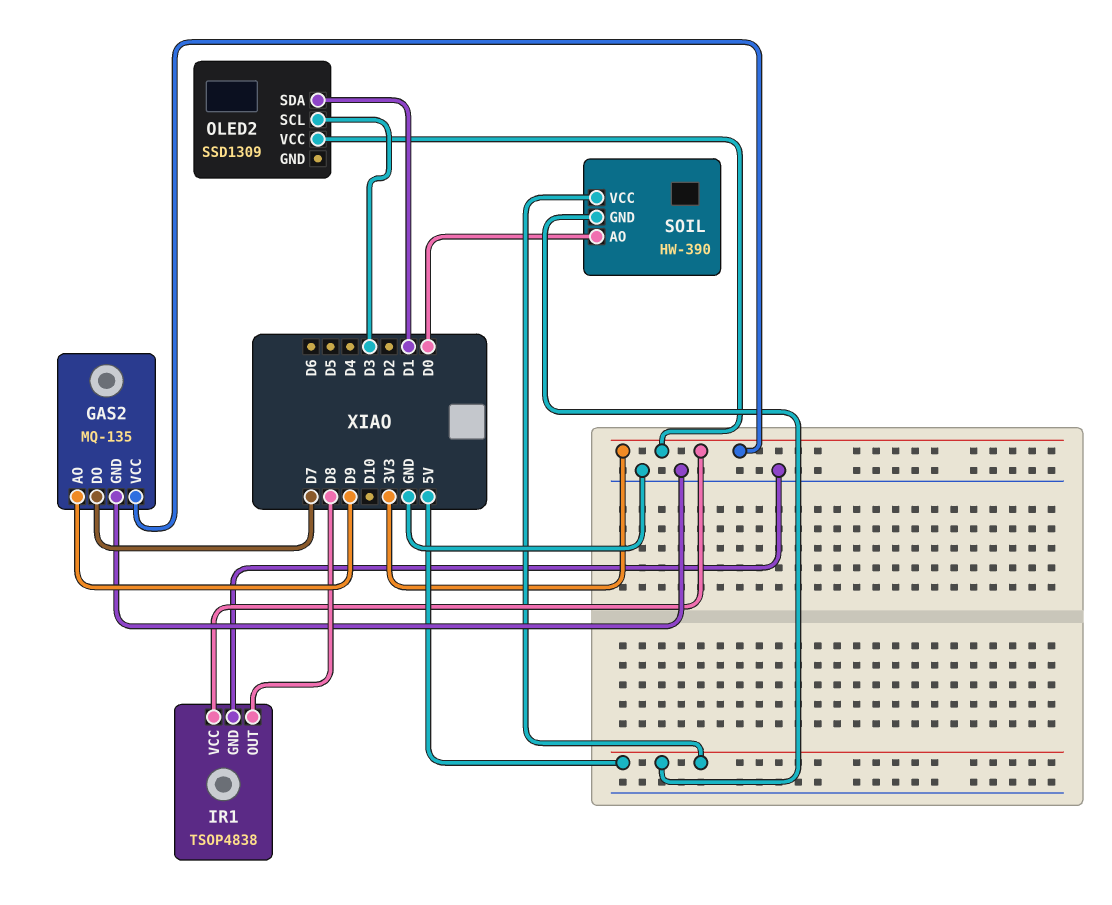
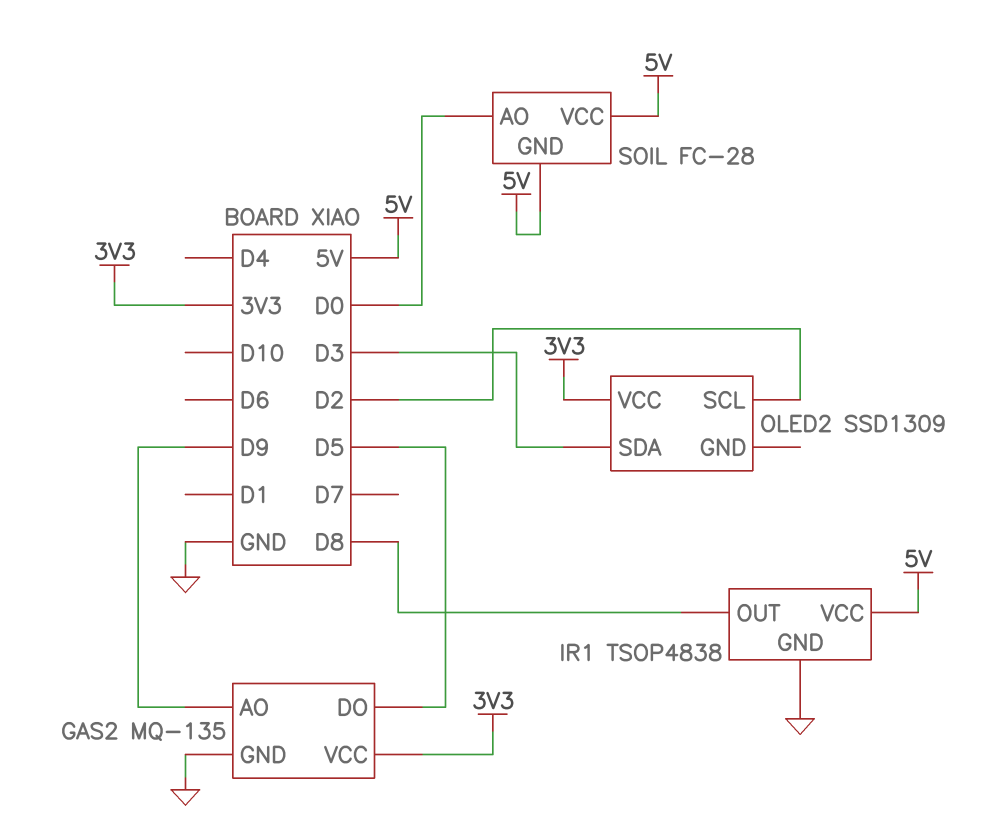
GAS2 pin DO: D7 -> D5
IR1 pin VCC: 3V3 -> 5V
OLED2 pin SCL: D3 -> D2
OLED2 pin SDA: D1 -> D3
SOIL: HW-390 -> FC-28

